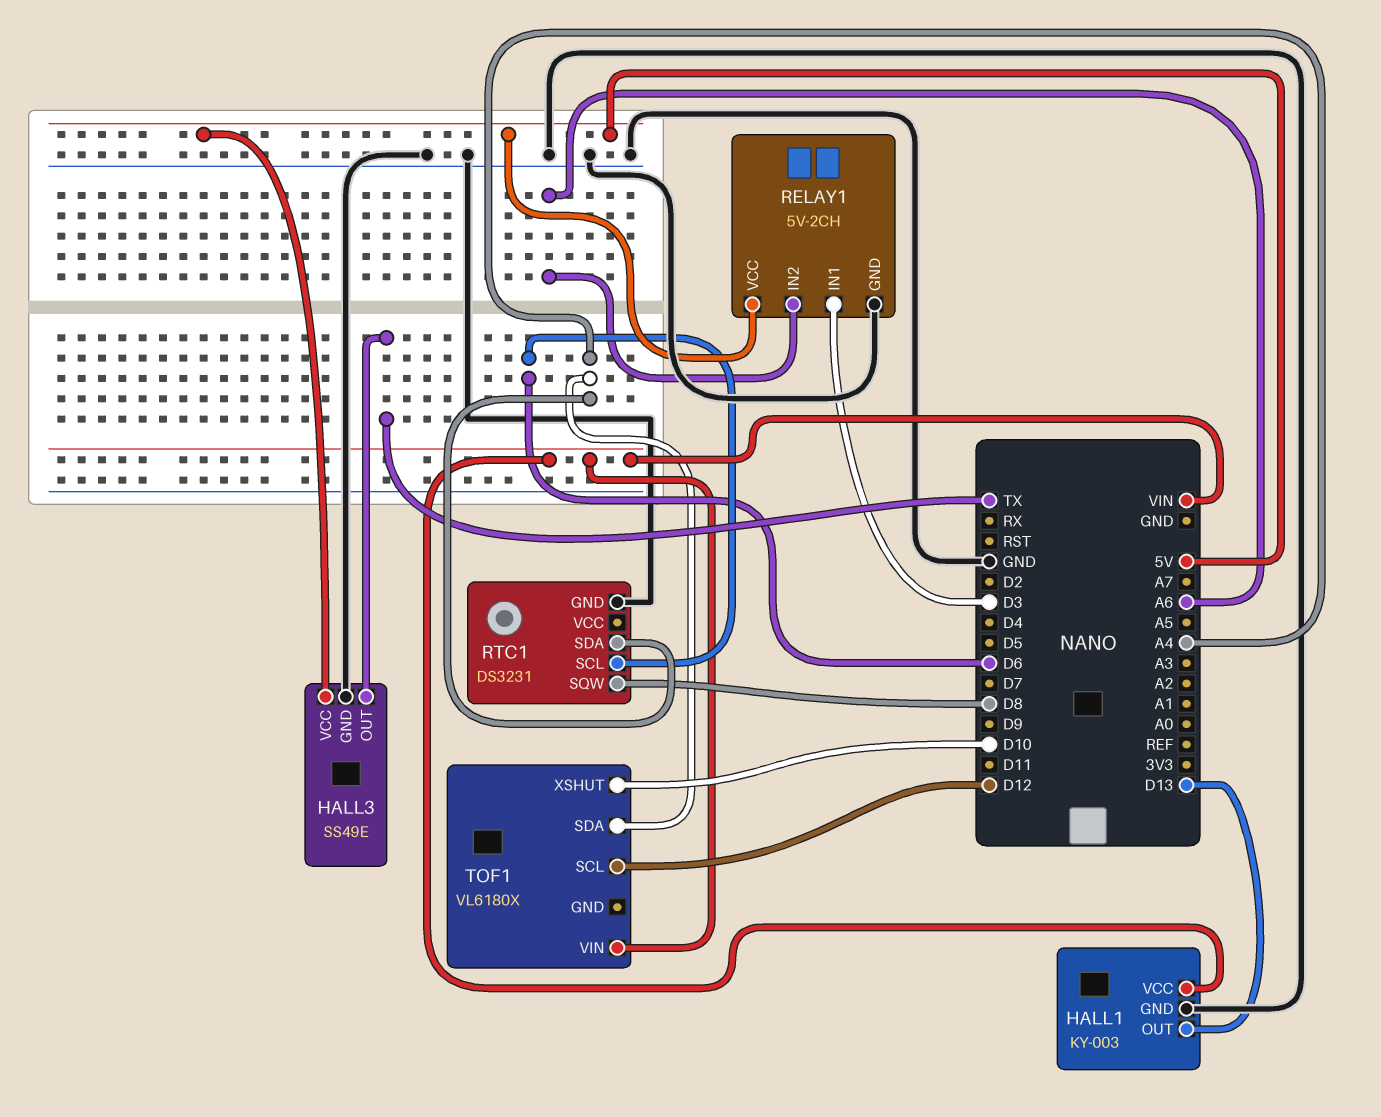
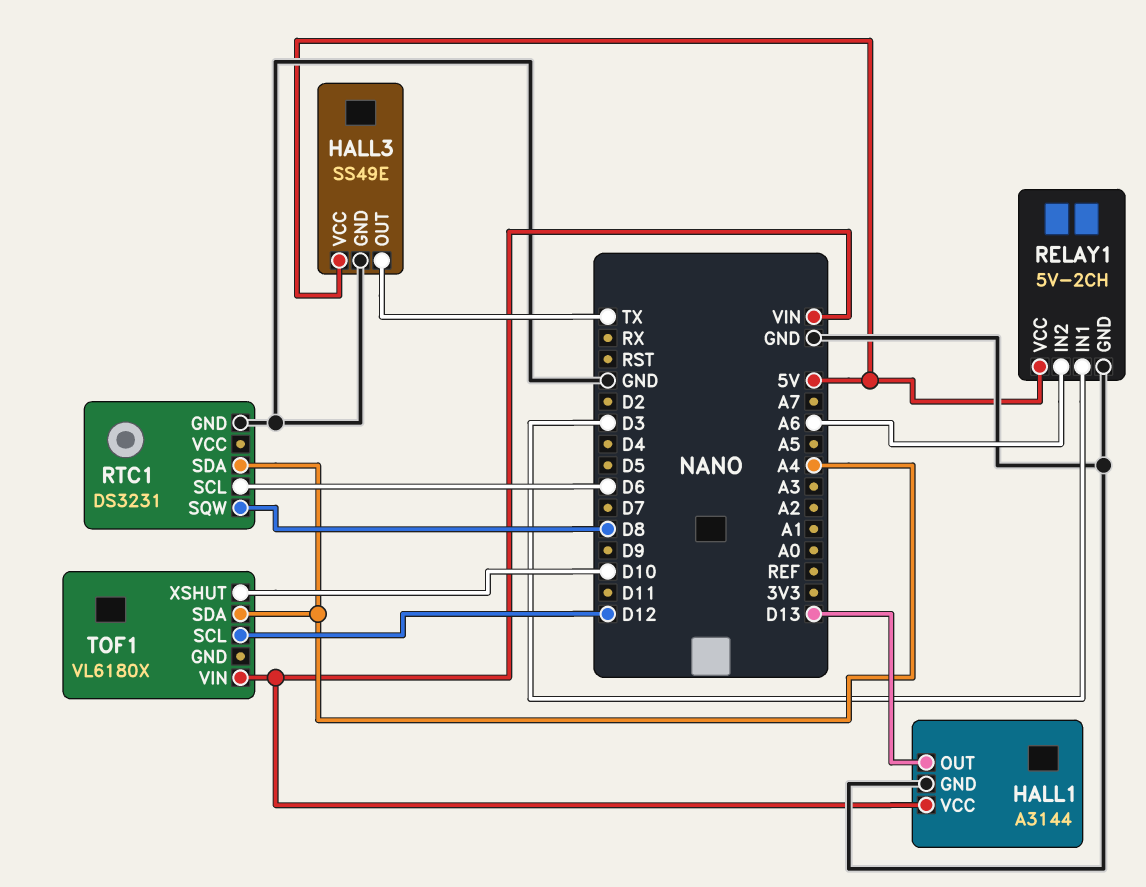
HALL1: KY-003 -> A3144

